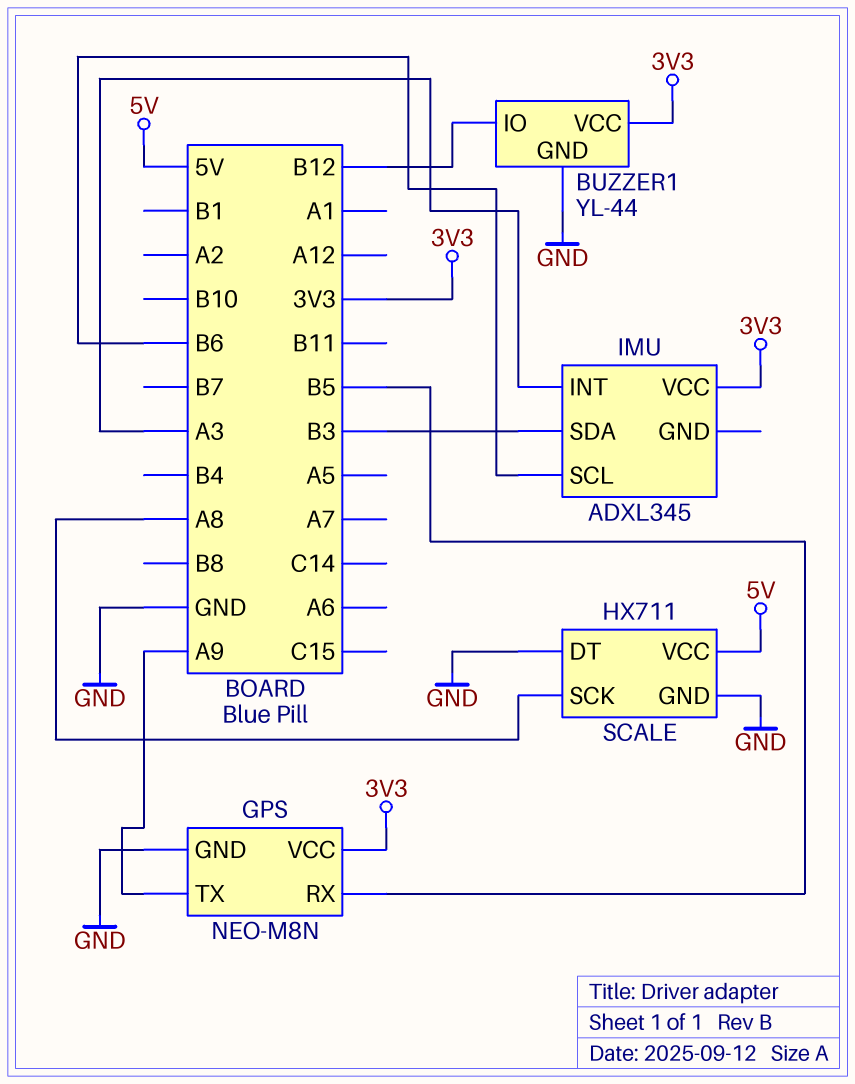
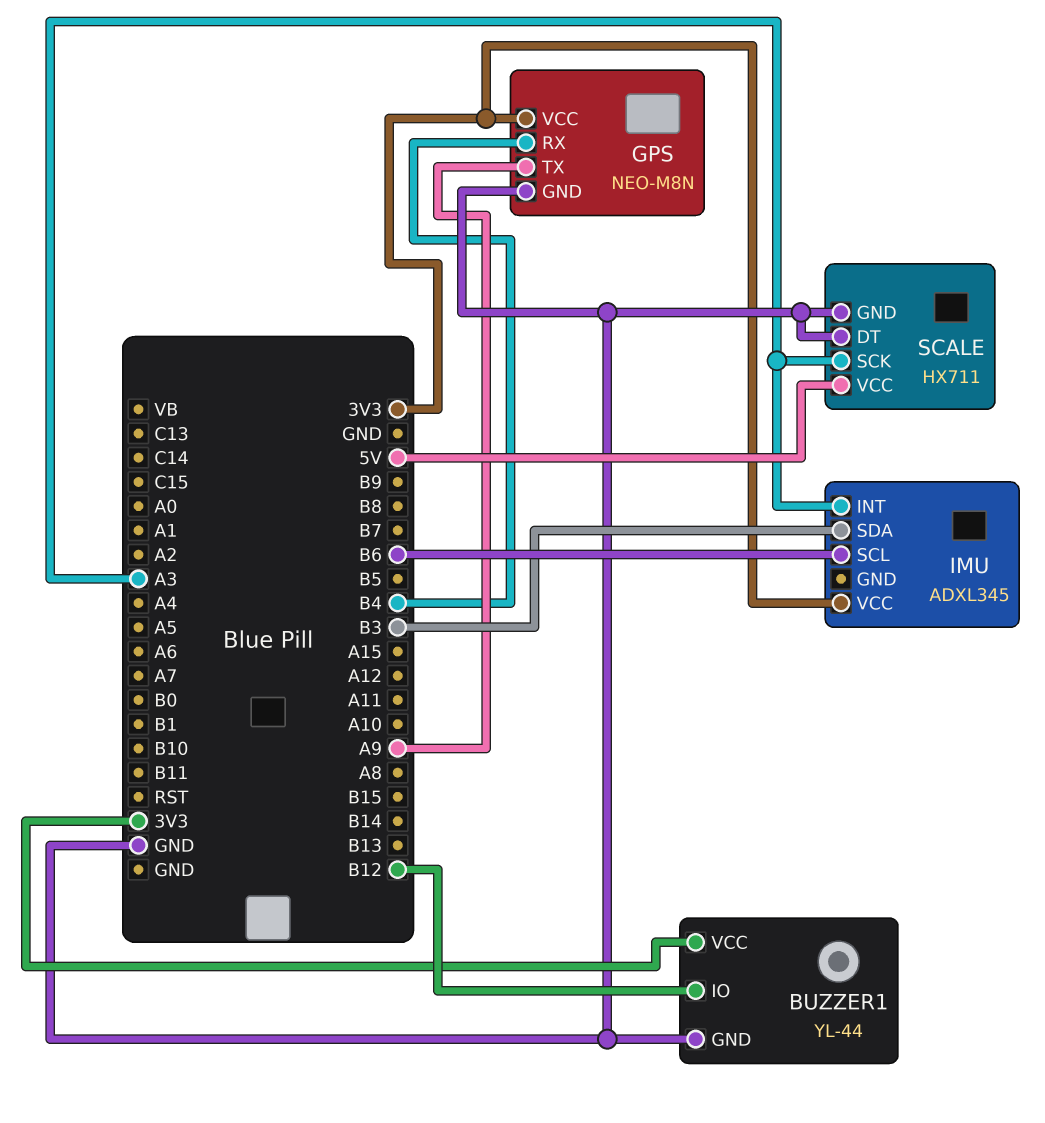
GPS pin RX: B5 -> B4
SCALE pin SCK: A8 -> A3

